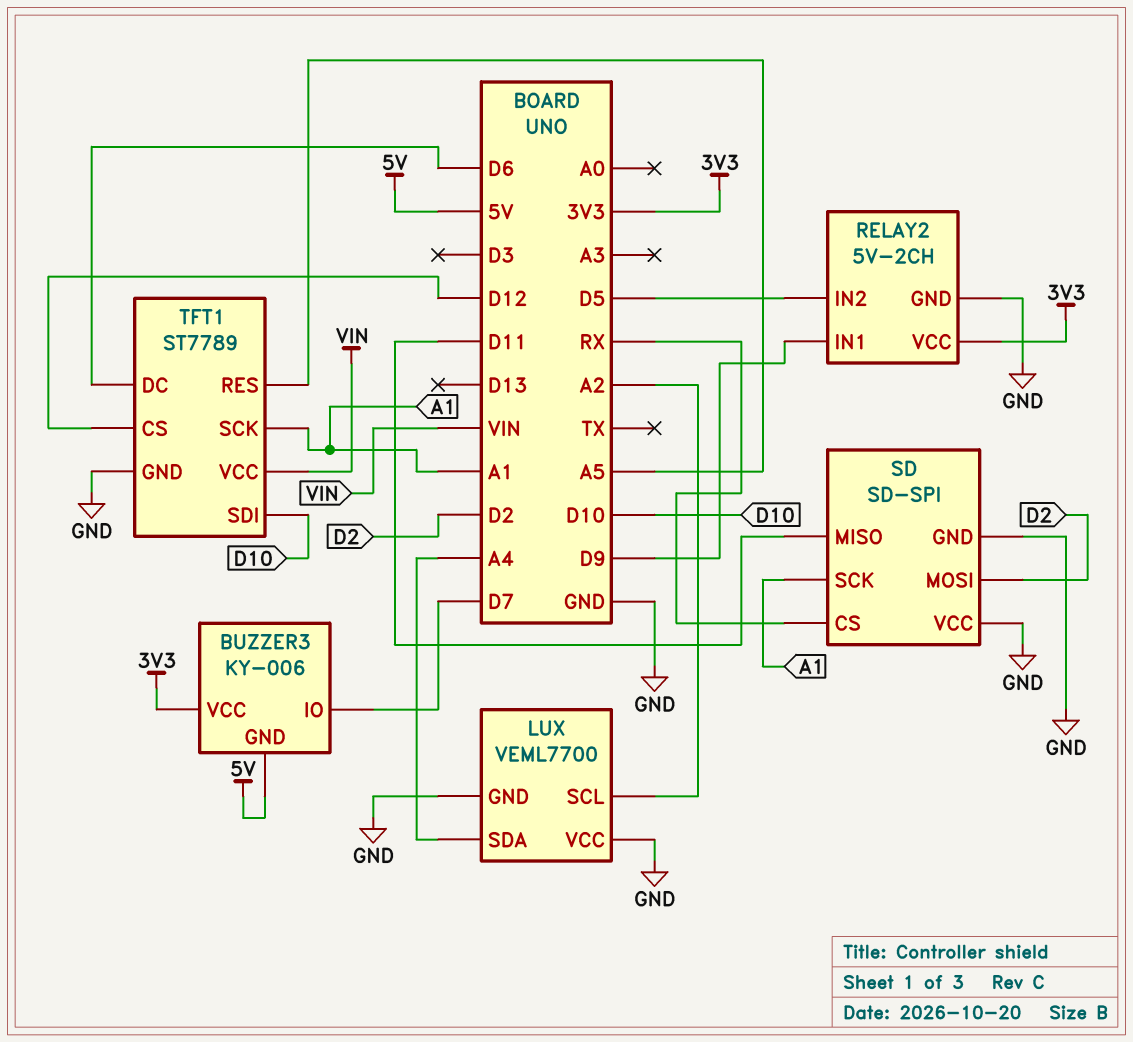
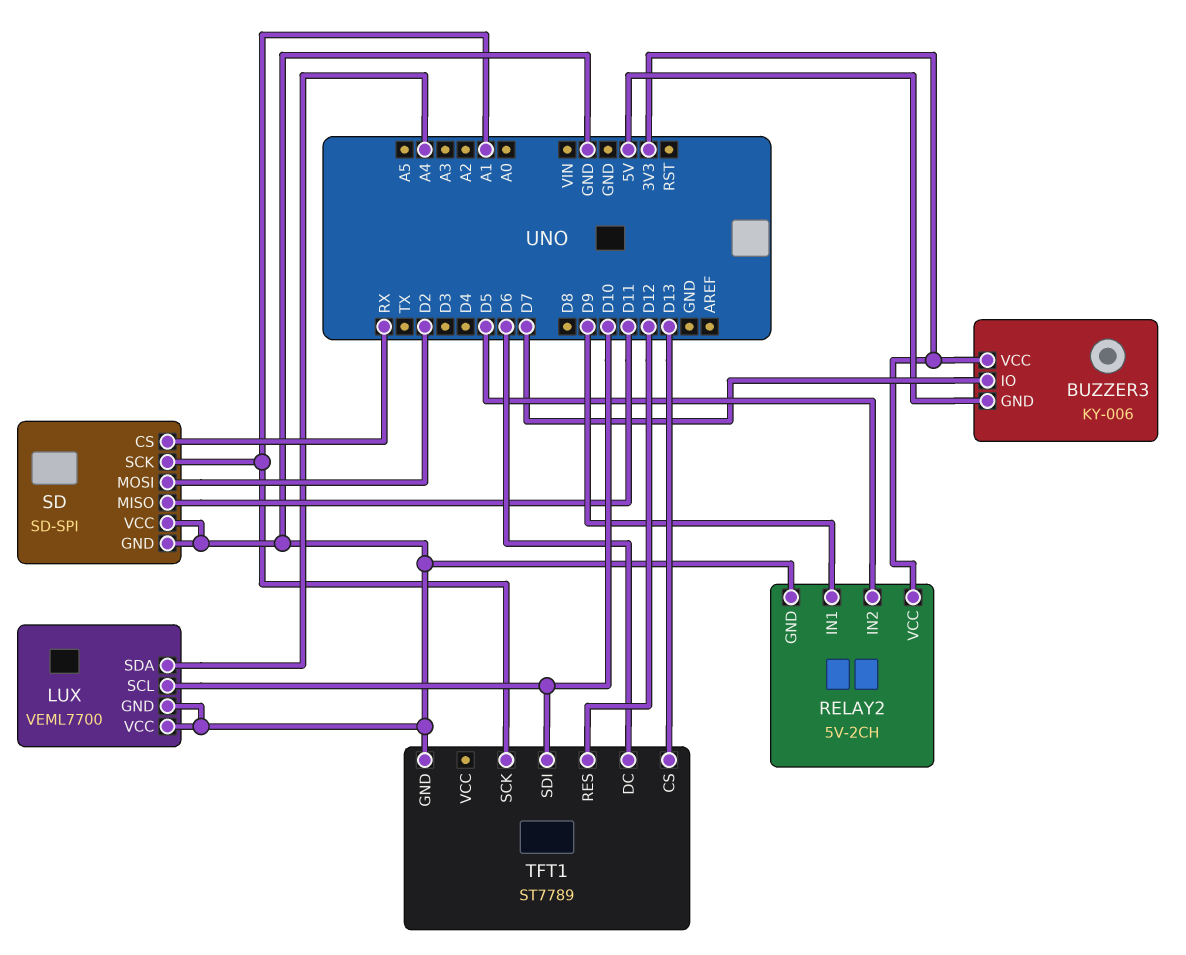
LUX pin SCL: A2 -> D10
TFT1 pin CS: D12 -> D13
TFT1 pin RES: A5 -> D12
TFT1 pin VCC: VIN -> none

